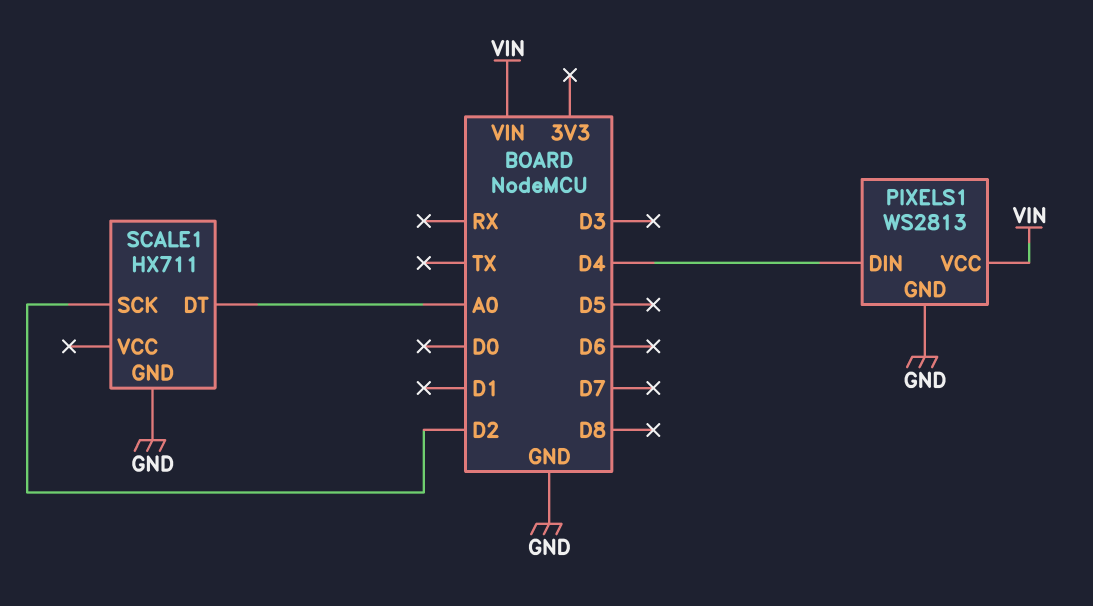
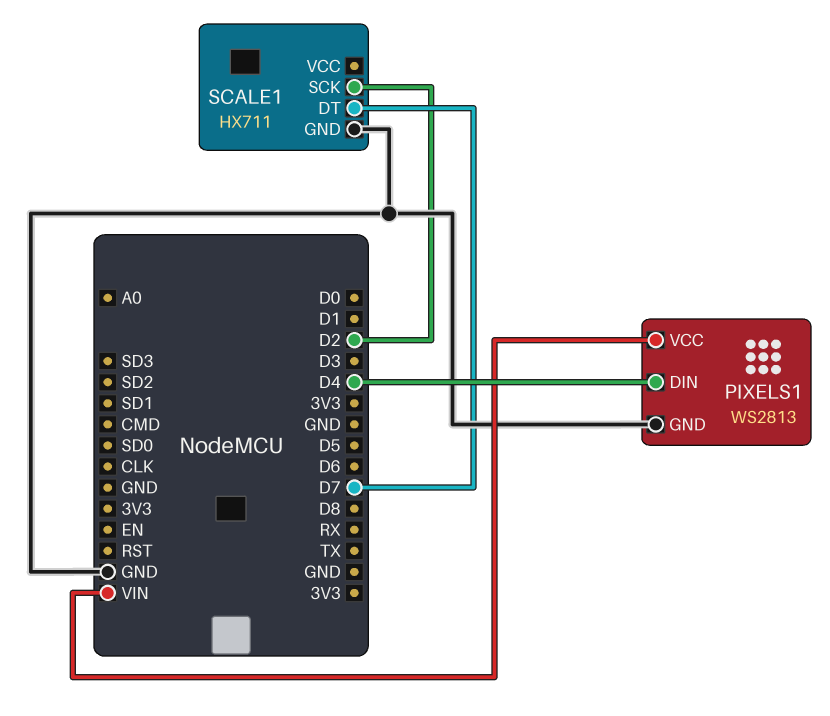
SCALE1 pin DT: A0 -> D7

